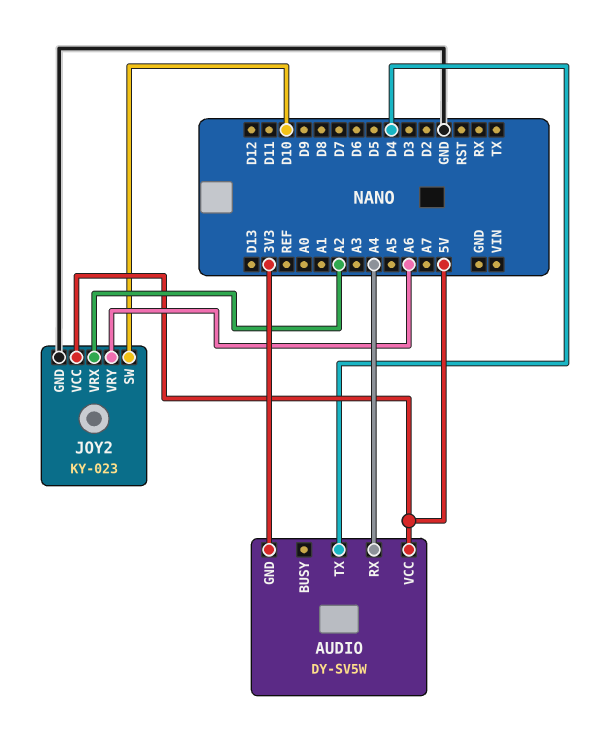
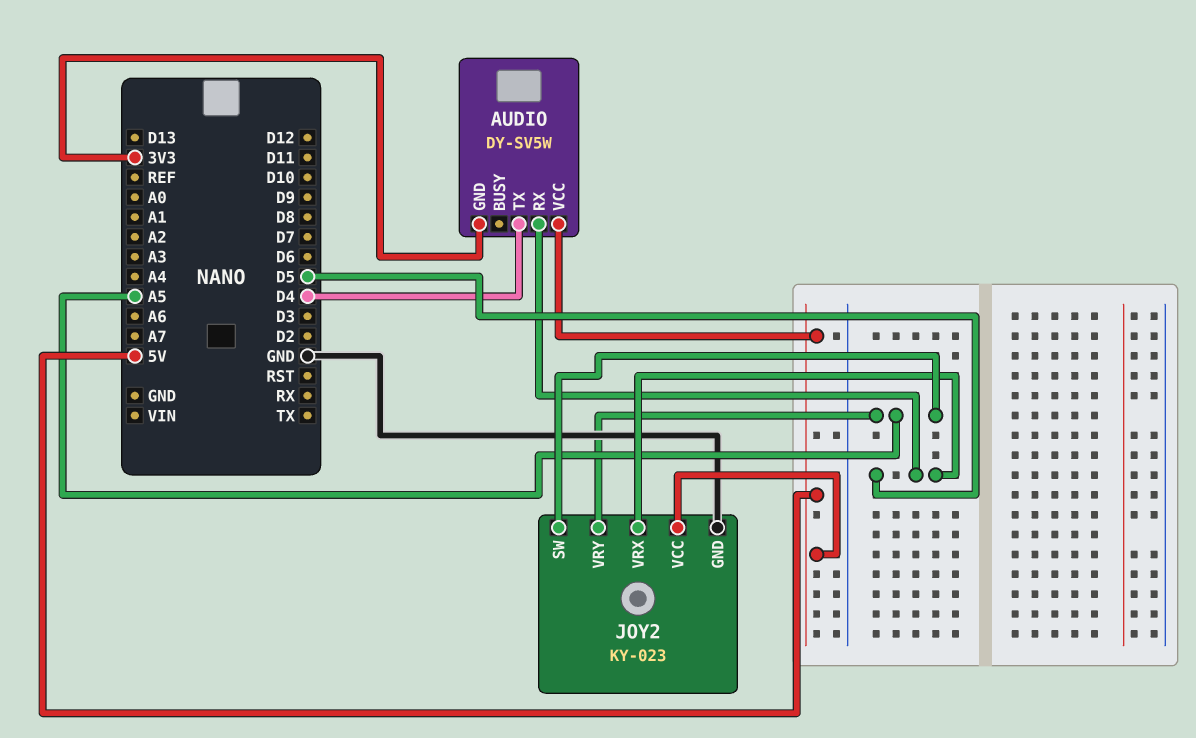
AUDIO pin RX: A4 -> D5
JOY2 pin SW: D10 -> A5
JOY2 pin VRX: A2 -> D5
JOY2 pin VRY: A6 -> A5

